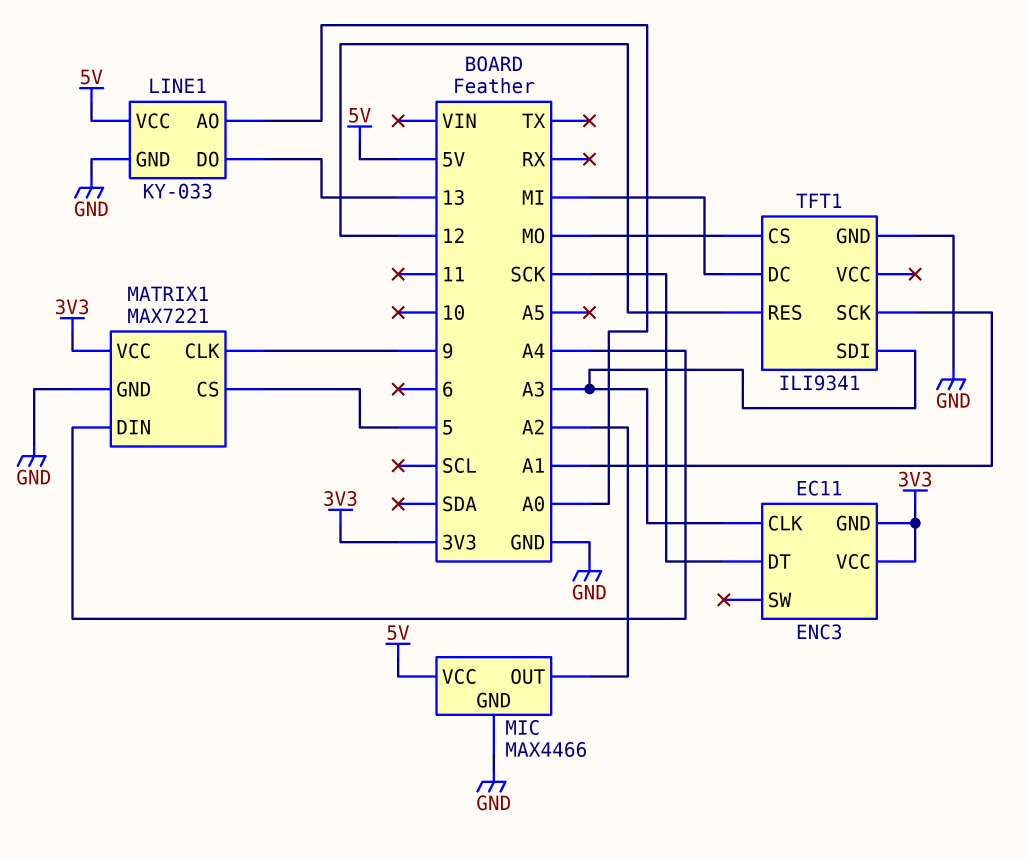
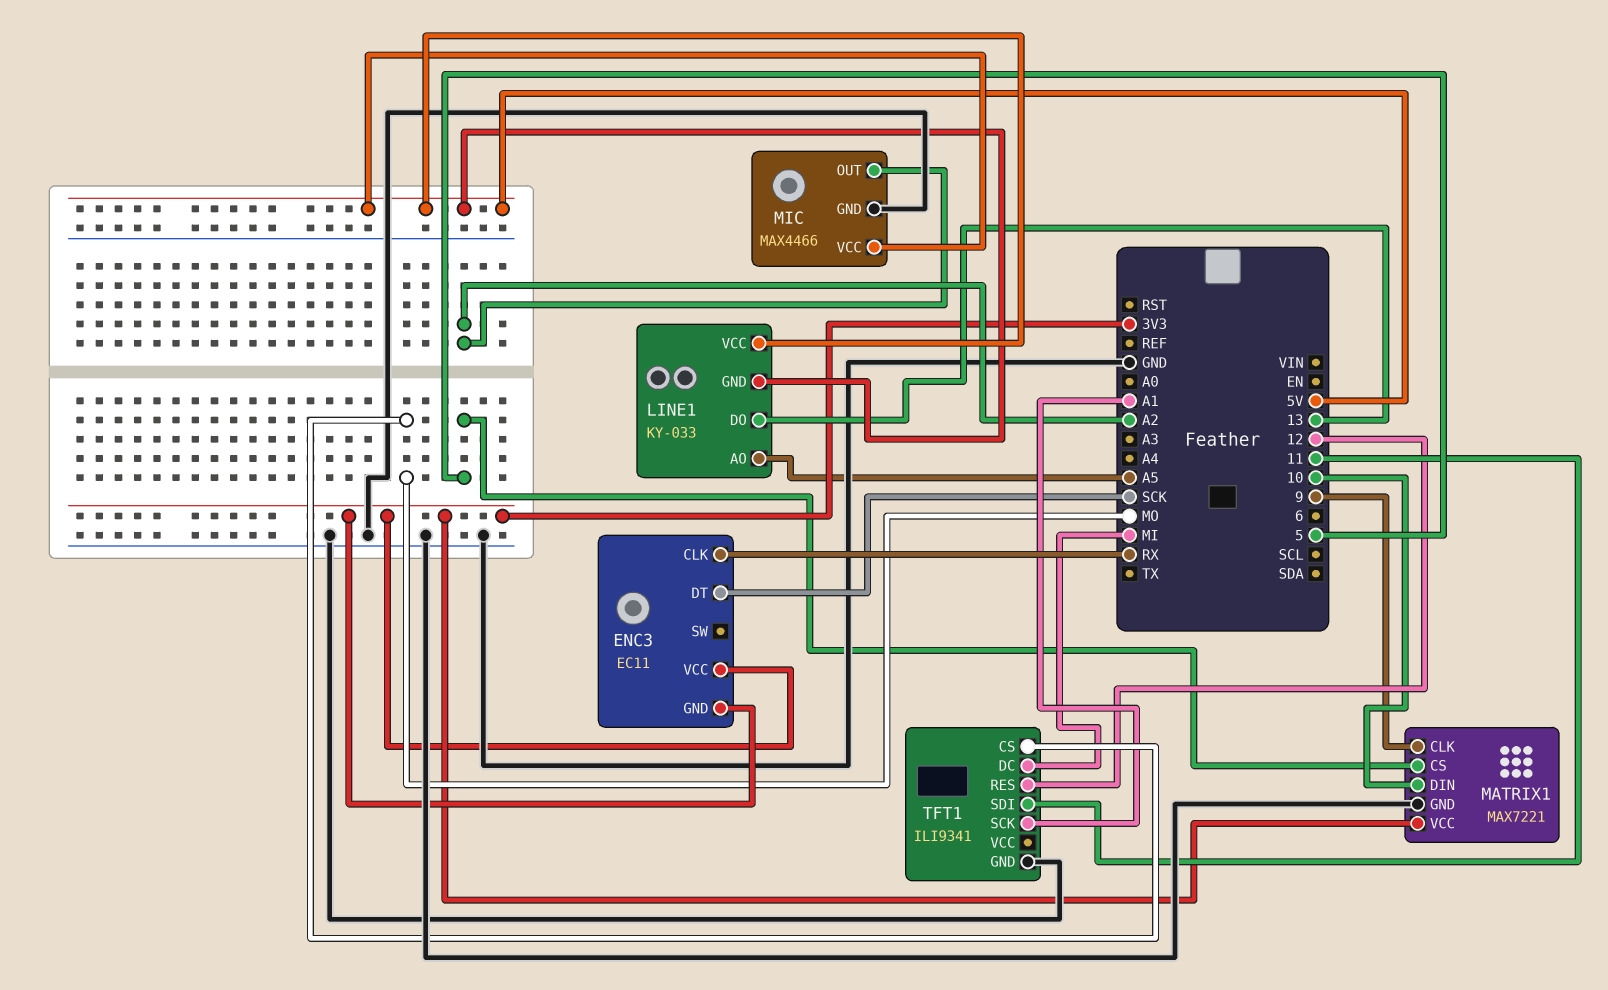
ENC3 pin CLK: A3 -> RX
LINE1 pin AO: A0 -> A5
LINE1 pin GND: GND -> 5V
MATRIX1 pin DIN: A4 -> 10
TFT1 pin SDI: A3 -> 11

